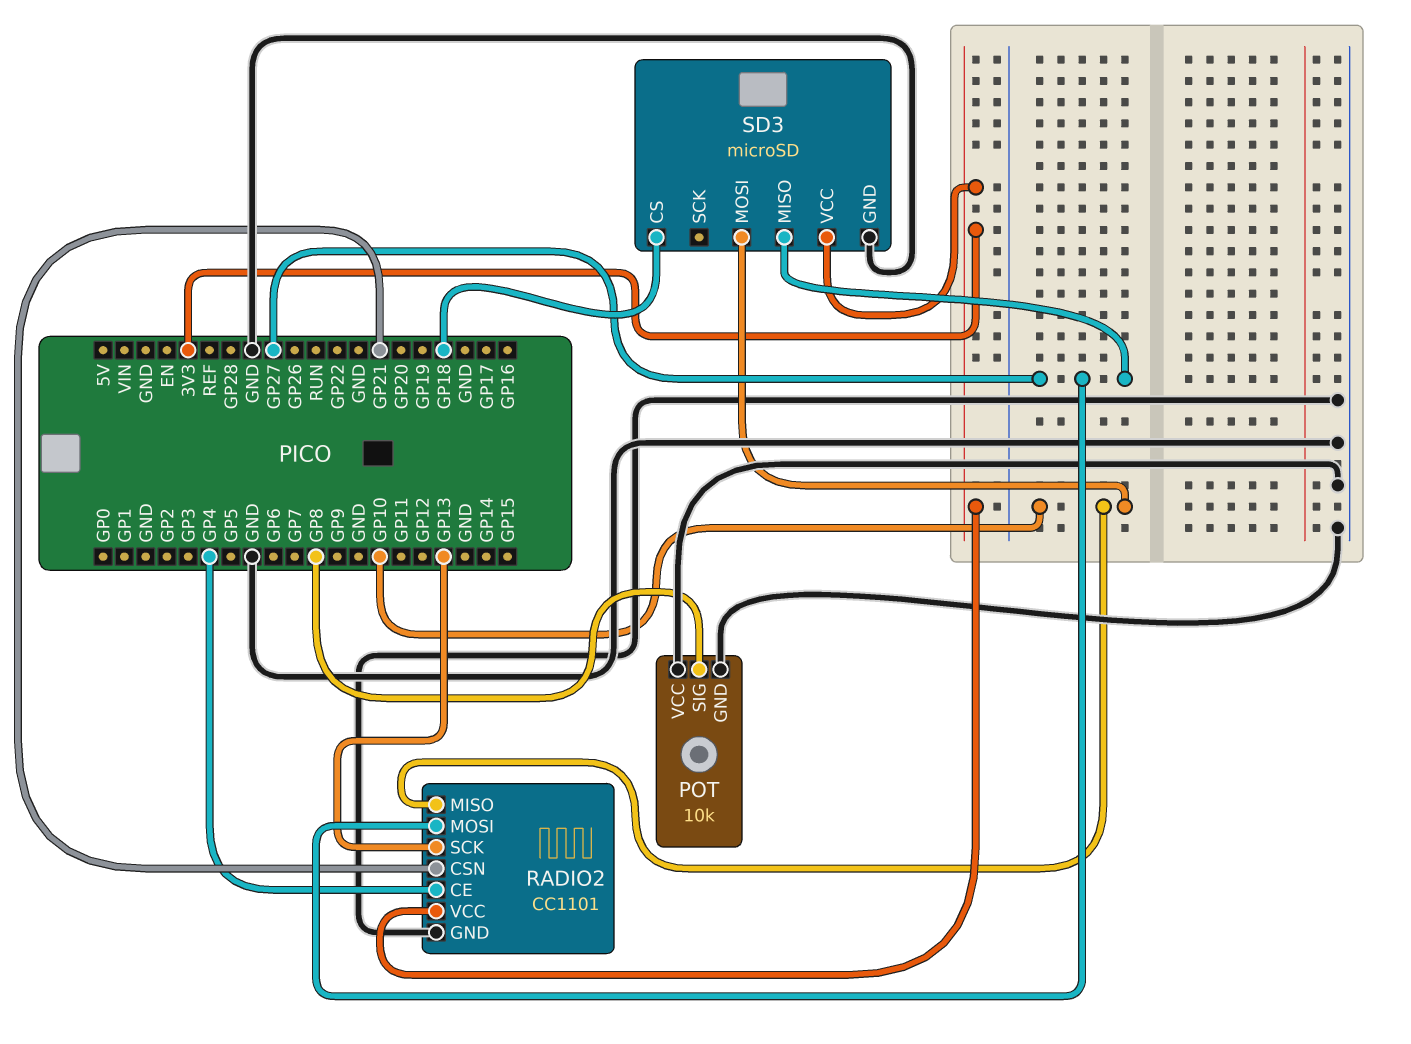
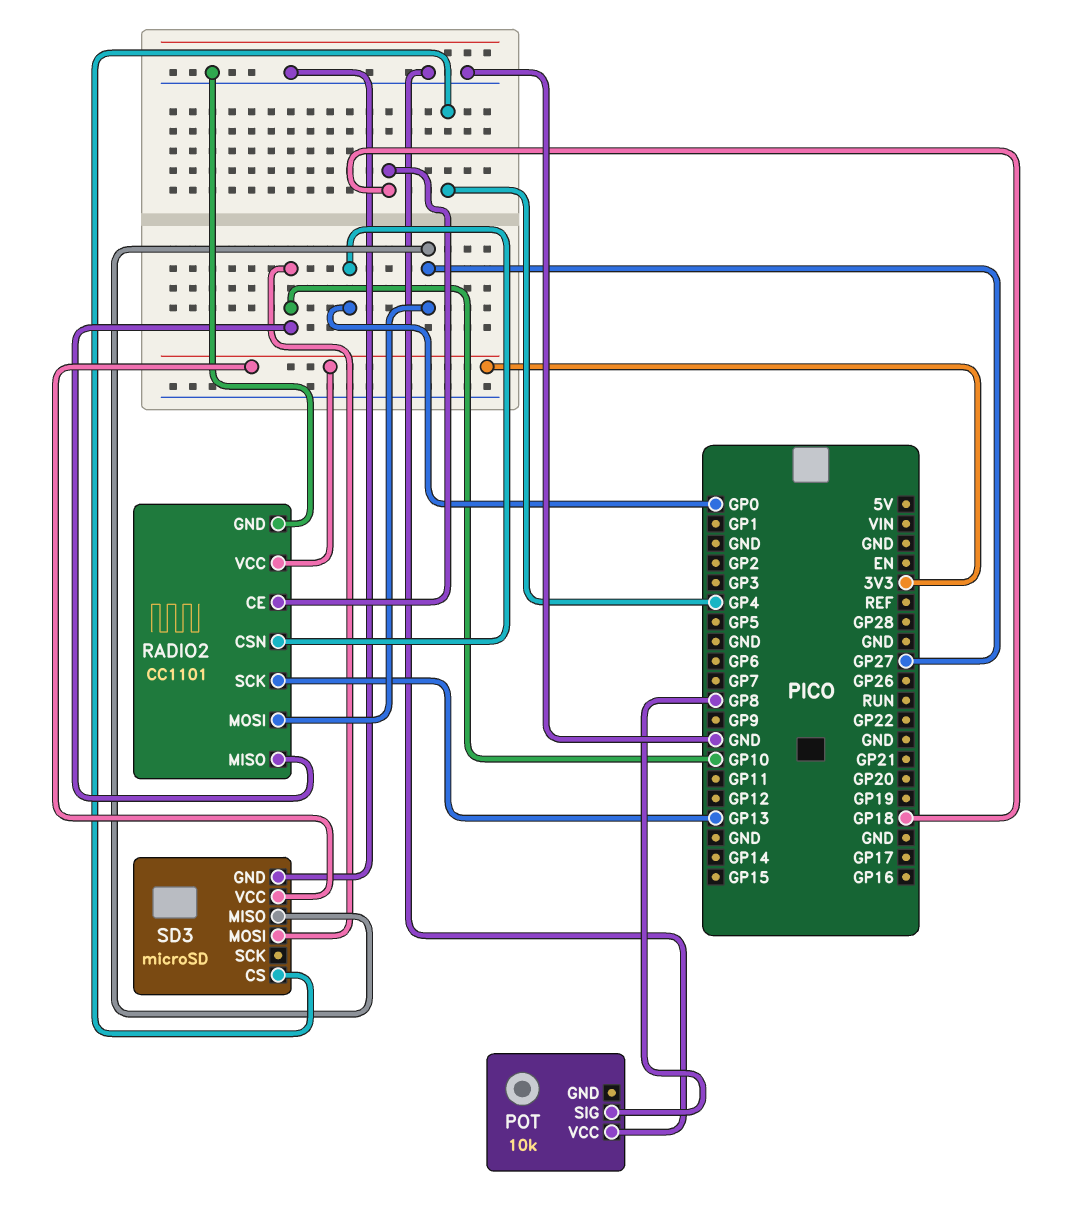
POT pin GND: GND -> none
RADIO2 pin CE: GP4 -> GP18
RADIO2 pin CSN: GP21 -> GP0
SD3 pin CS: GP18 -> GP4

